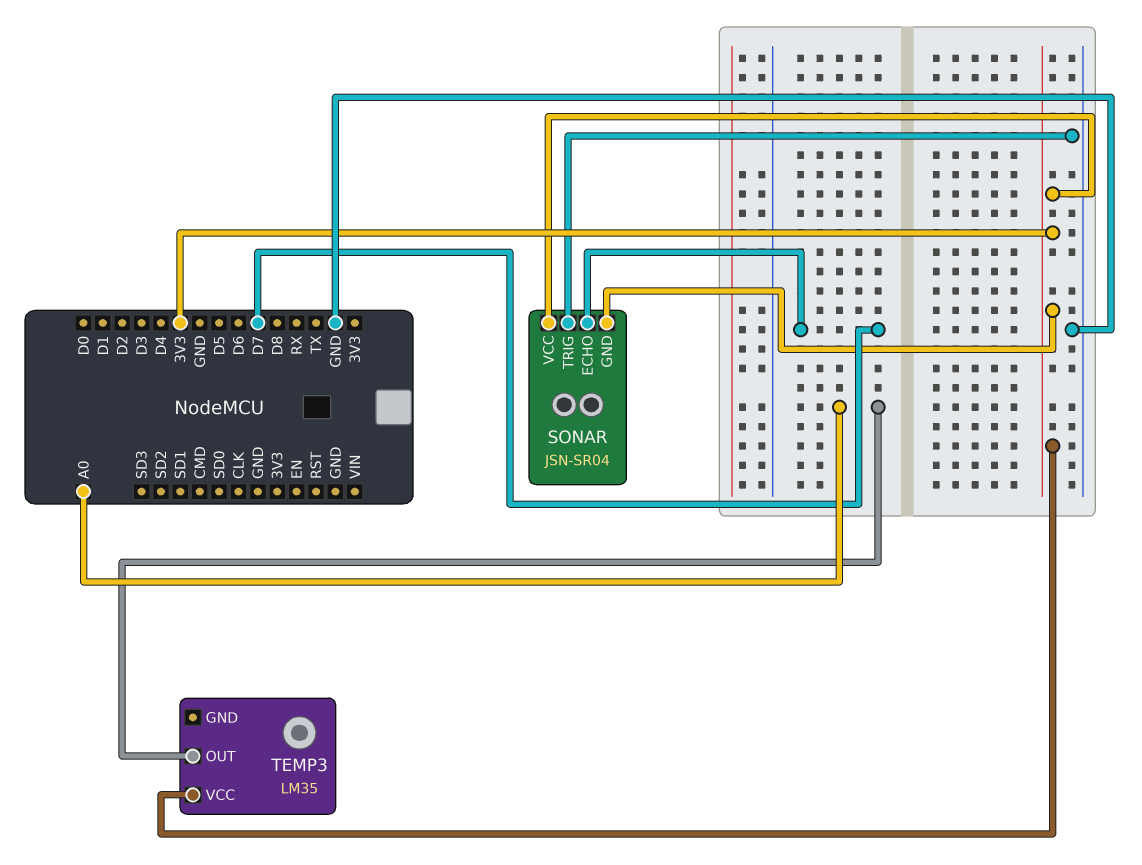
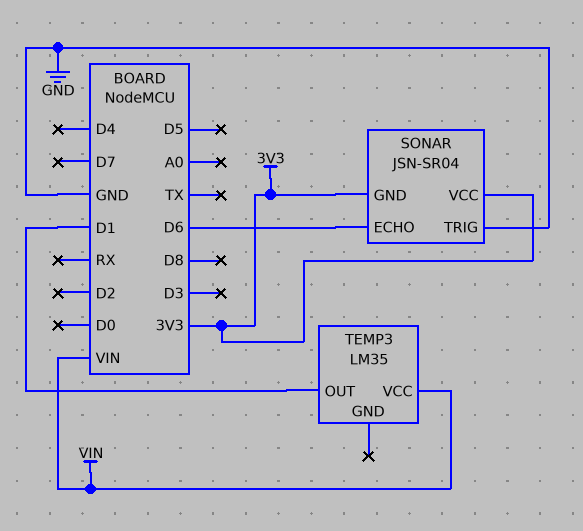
SONAR pin ECHO: D7 -> D6
TEMP3 pin OUT: A0 -> D1
TEMP3 pin VCC: 3V3 -> VIN

